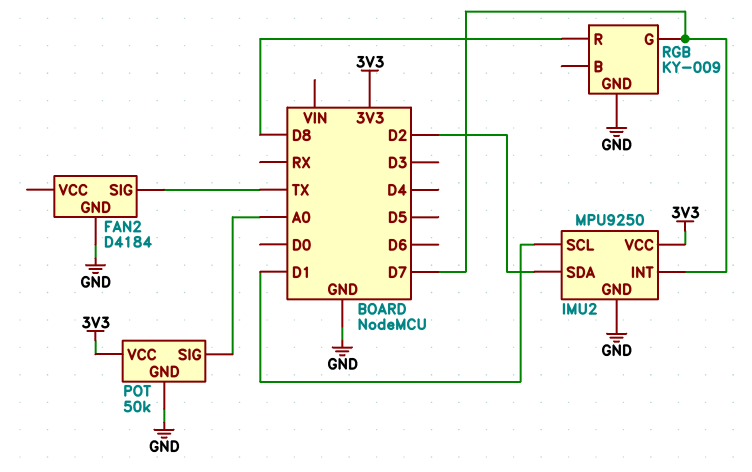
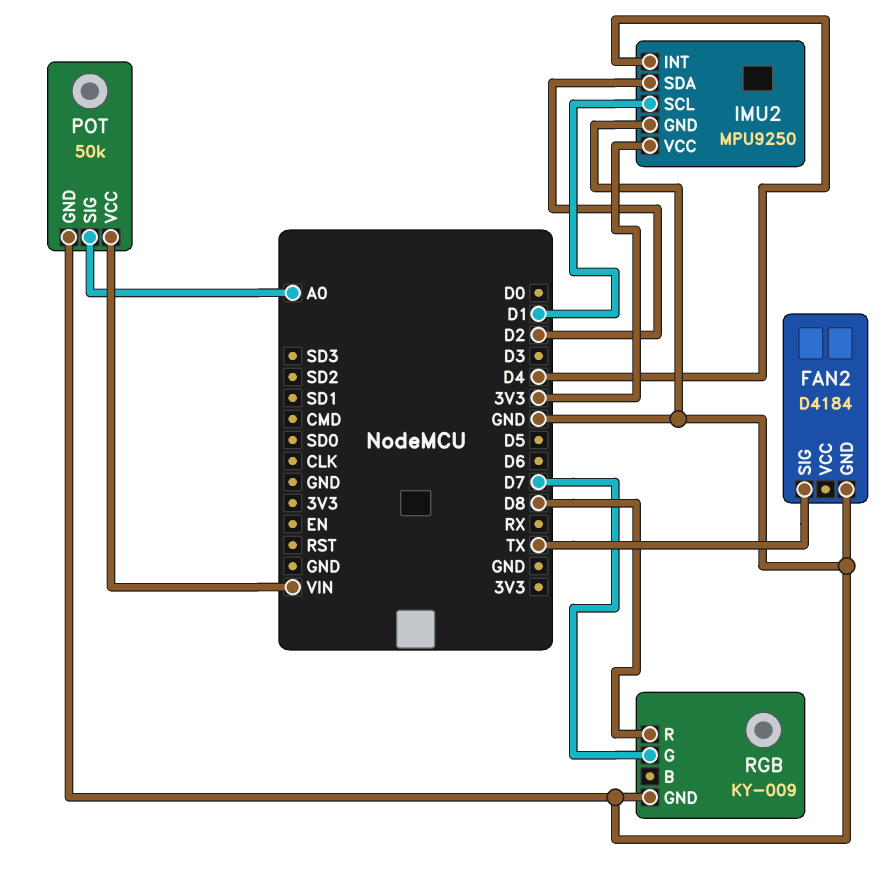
IMU2 pin INT: D7 -> D4
POT pin VCC: 3V3 -> VIN

